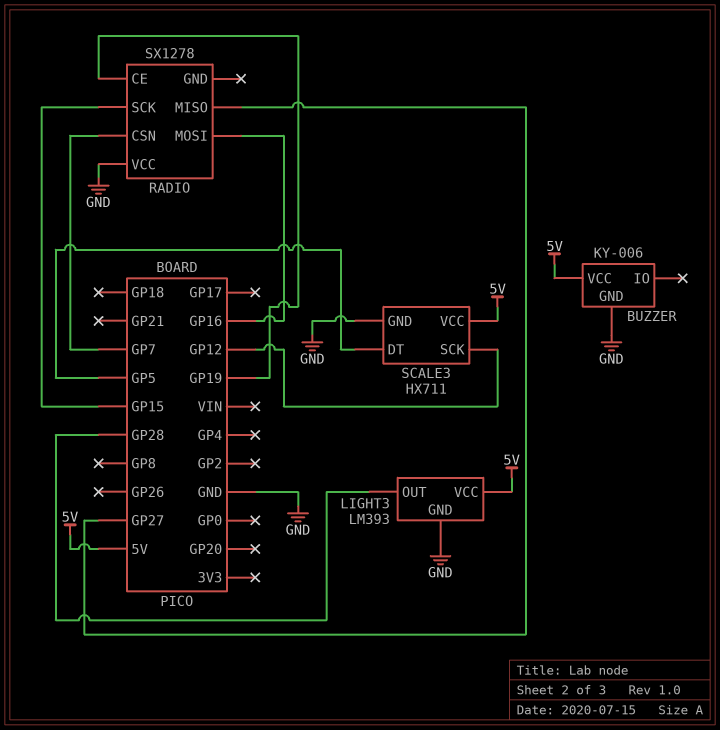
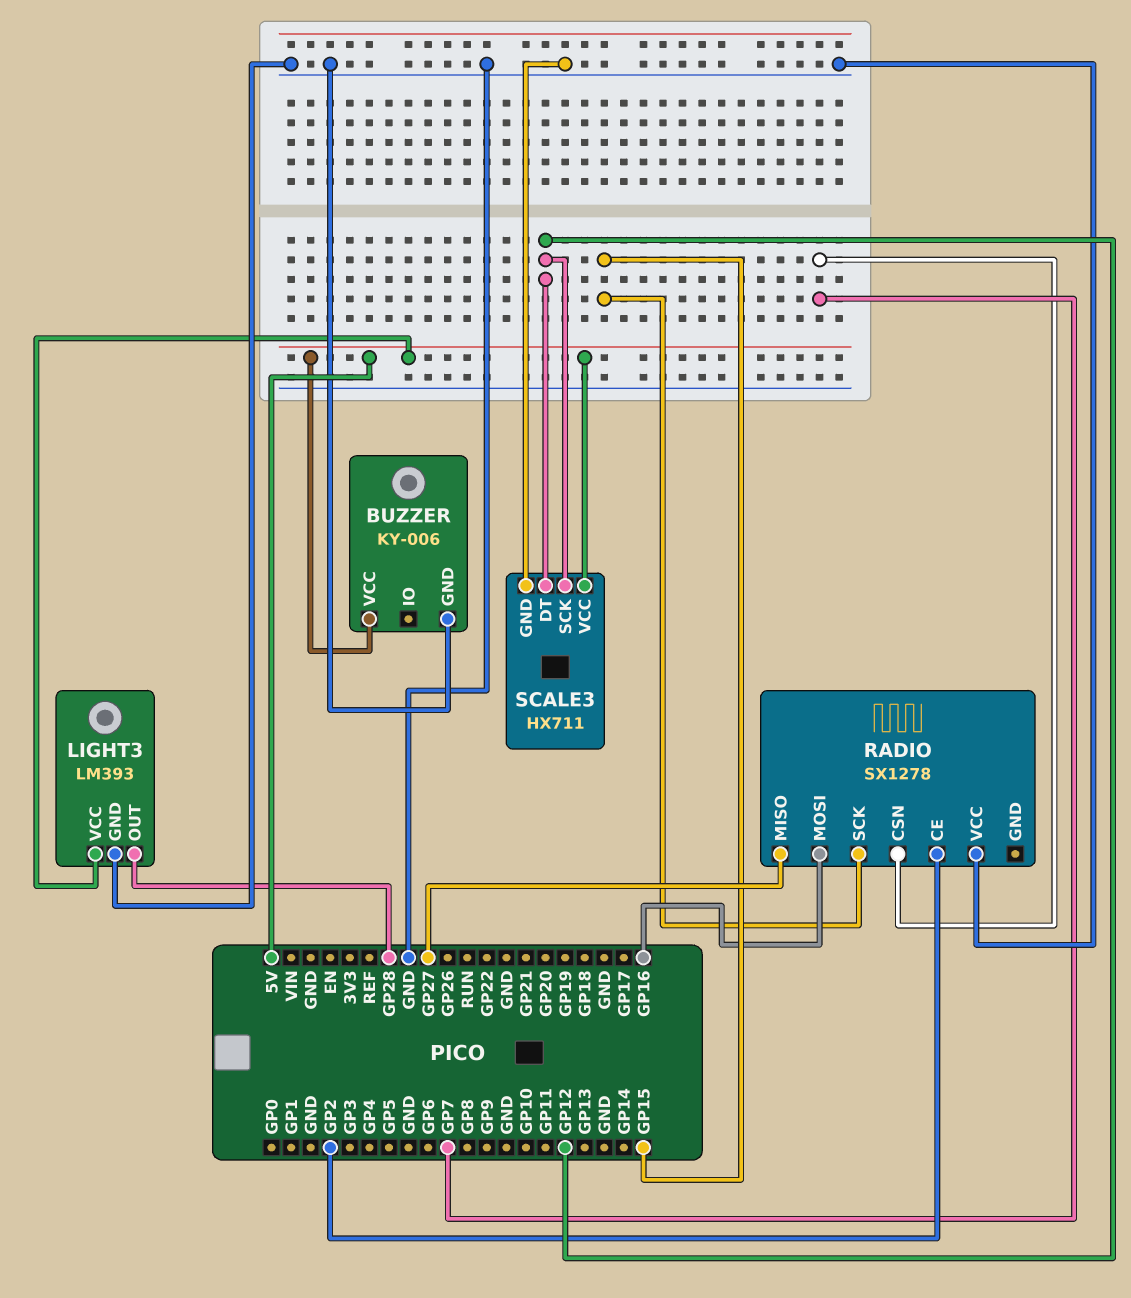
RADIO pin CE: GP19 -> GP2
SCALE3 pin DT: GP5 -> GP12

